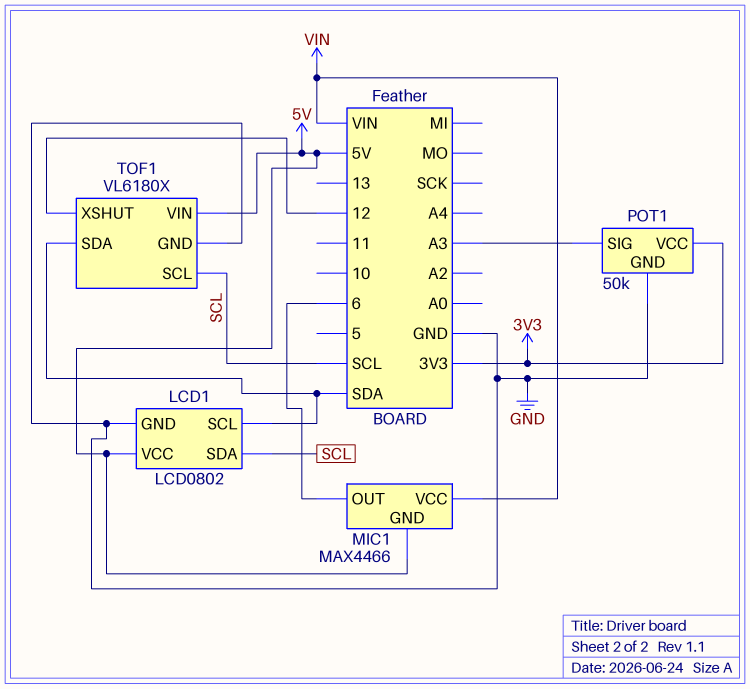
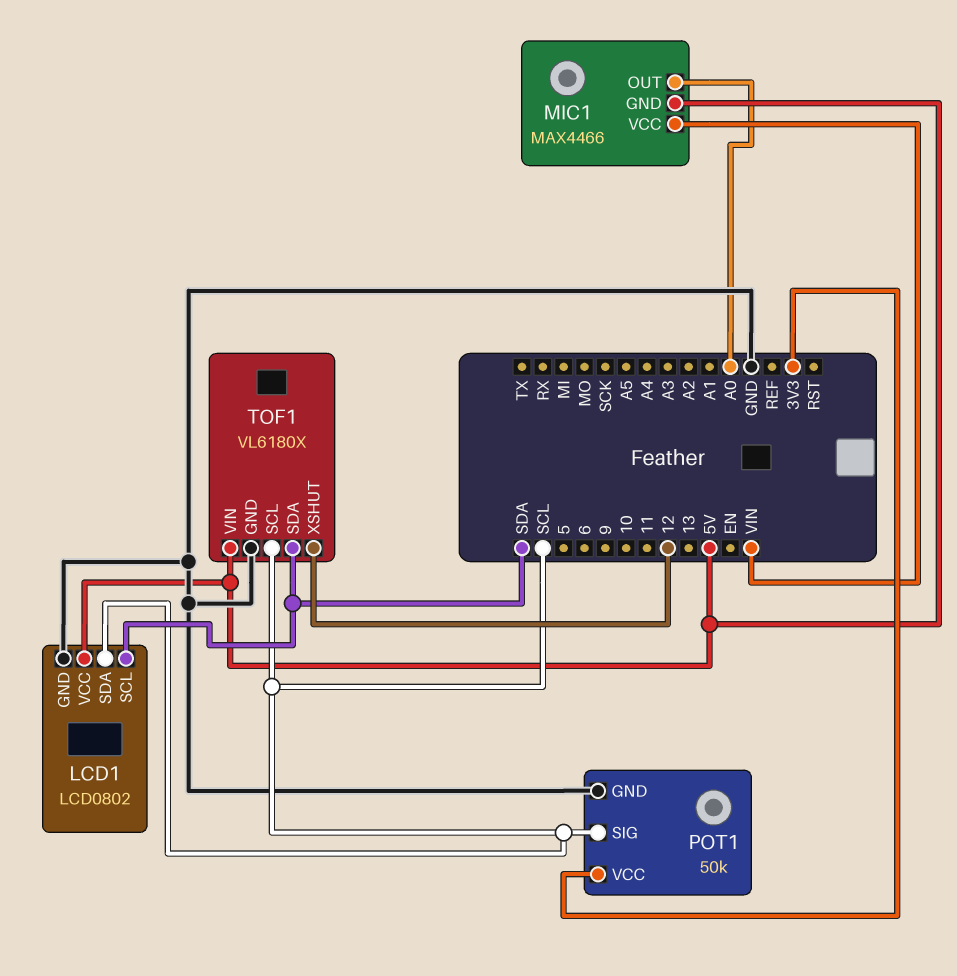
MIC1 pin OUT: 6 -> A0
POT1 pin SIG: A3 -> SCL

